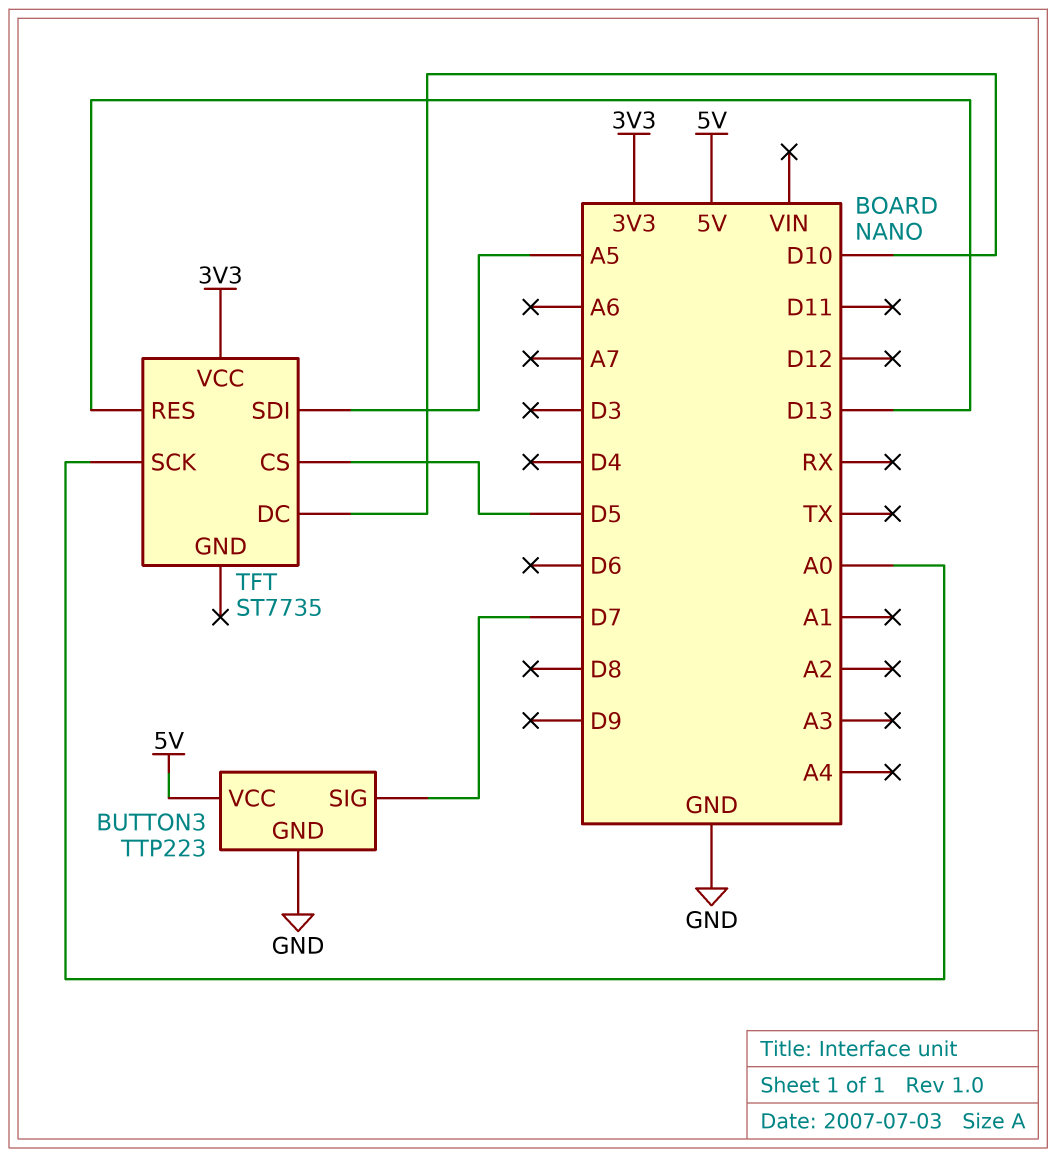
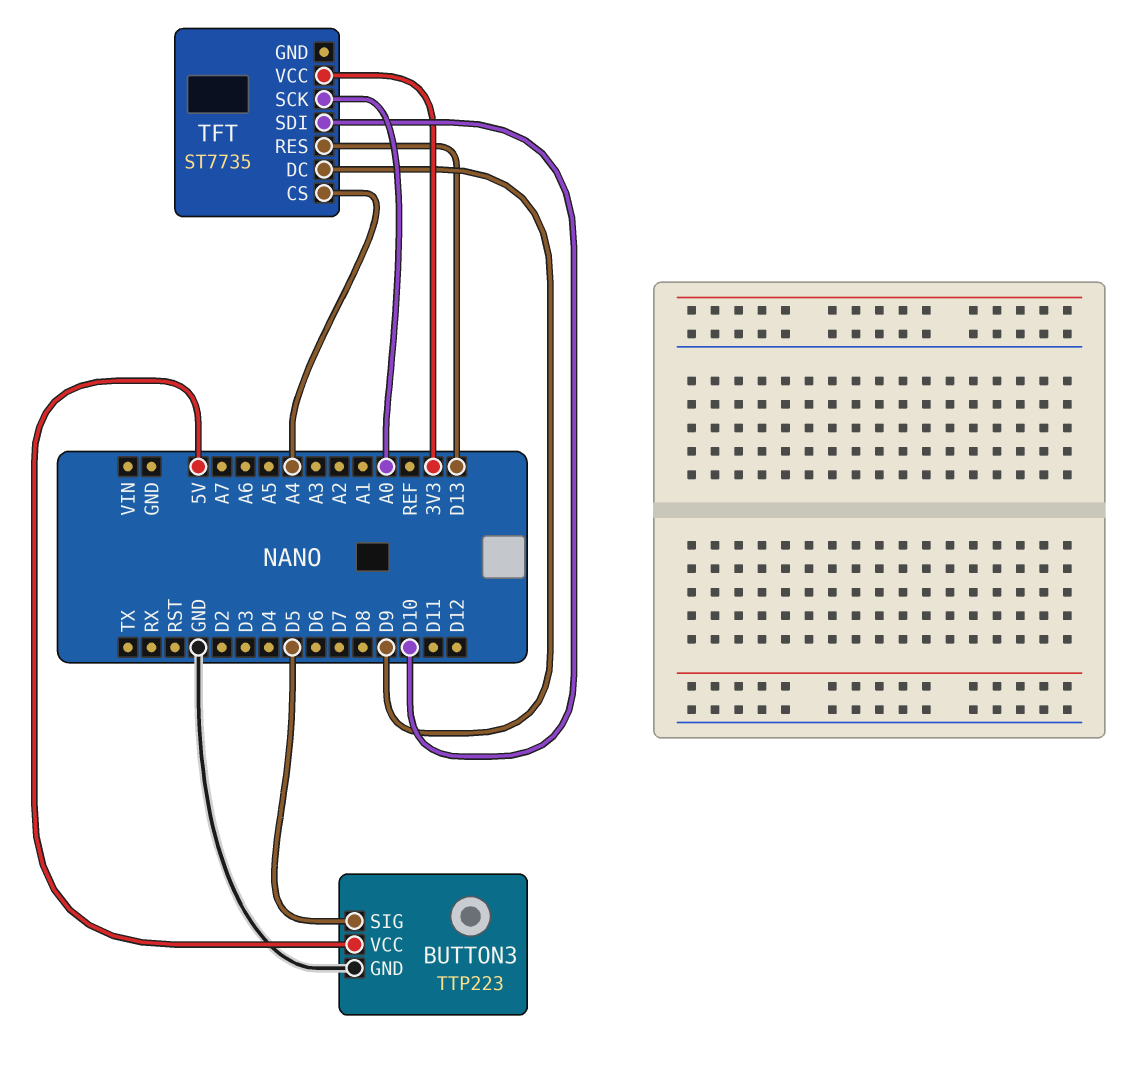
BUTTON3 pin SIG: D7 -> D5
TFT pin CS: D5 -> A4
TFT pin DC: D10 -> D9
TFT pin SDI: A5 -> D10

